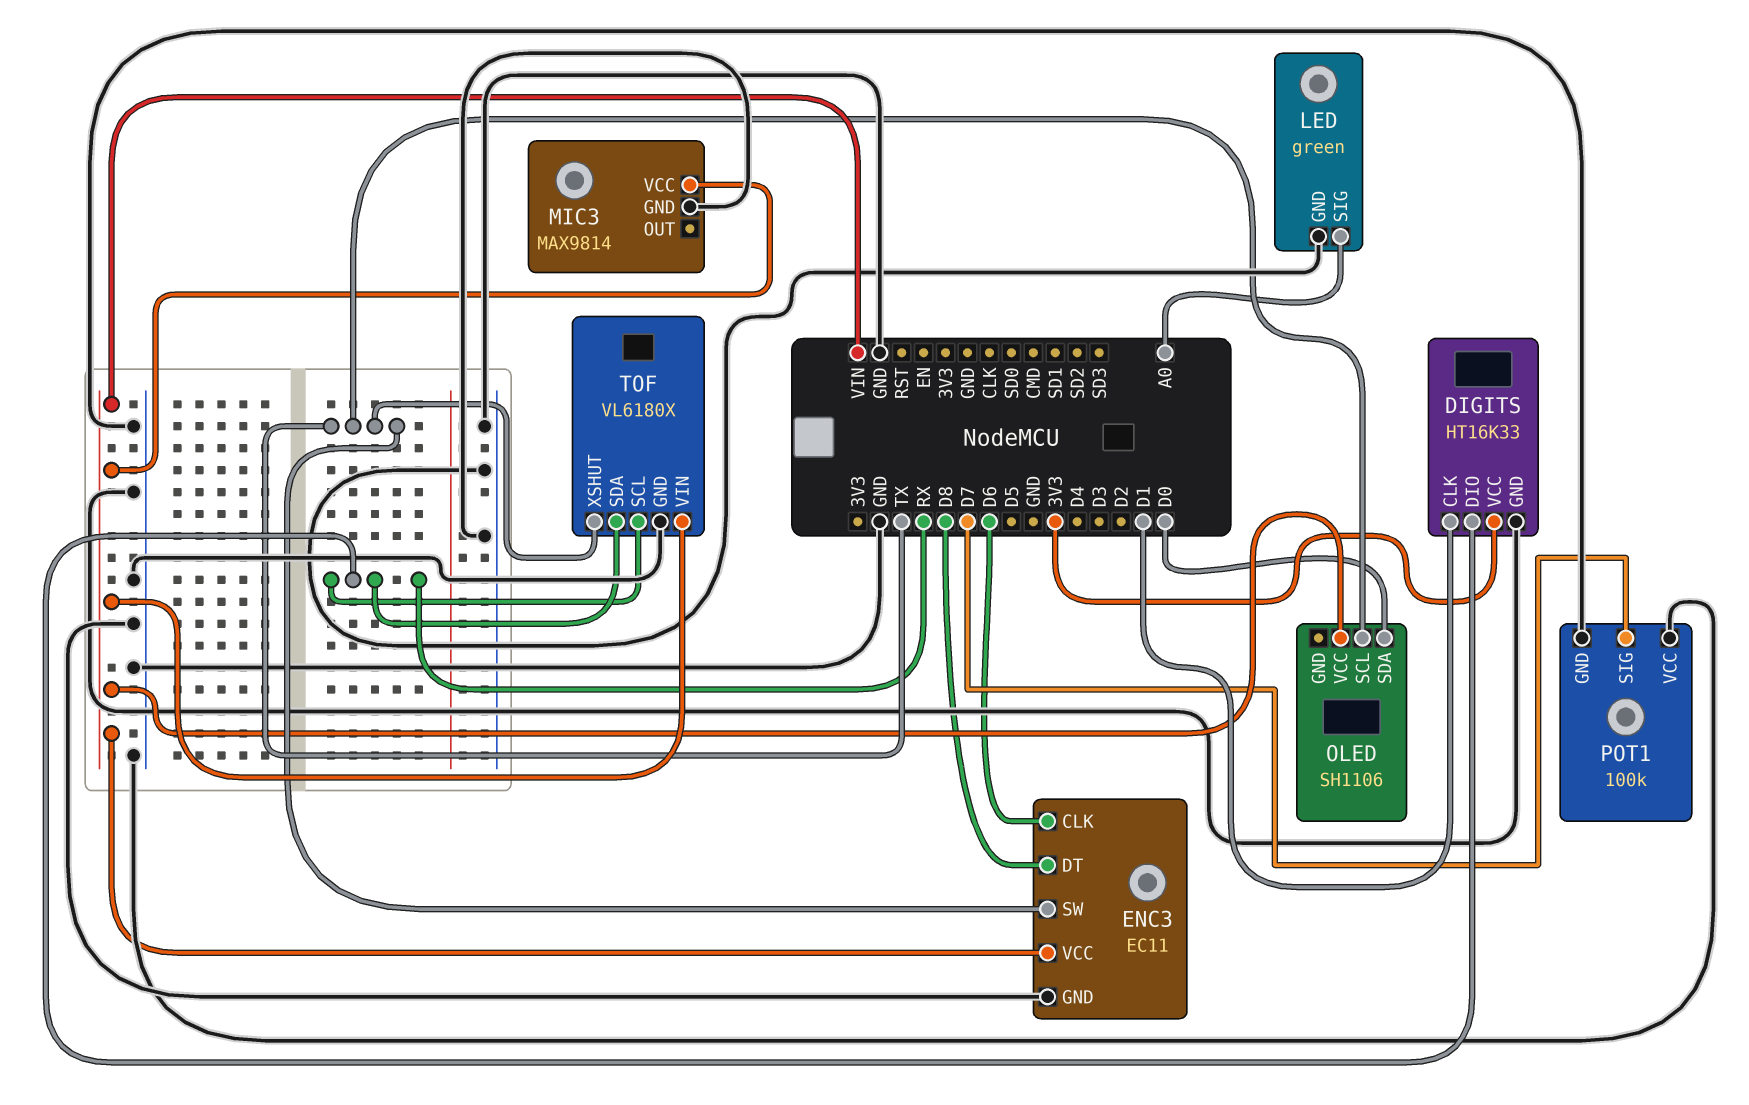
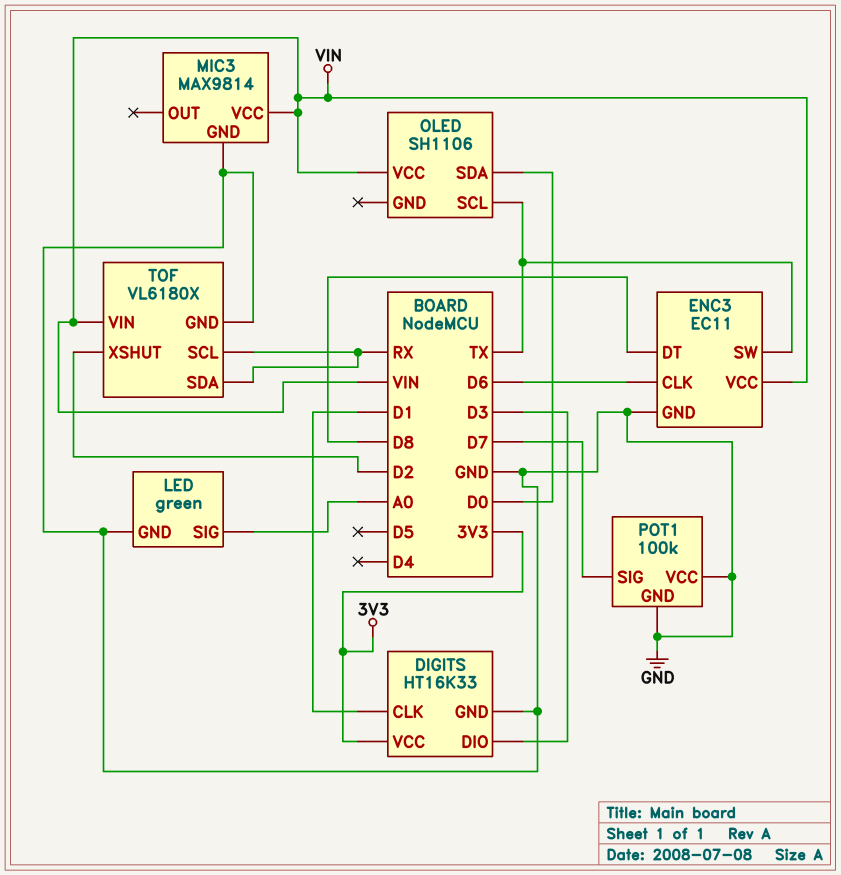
DIGITS pin DIO: RX -> D3
TOF pin XSHUT: TX -> D2

